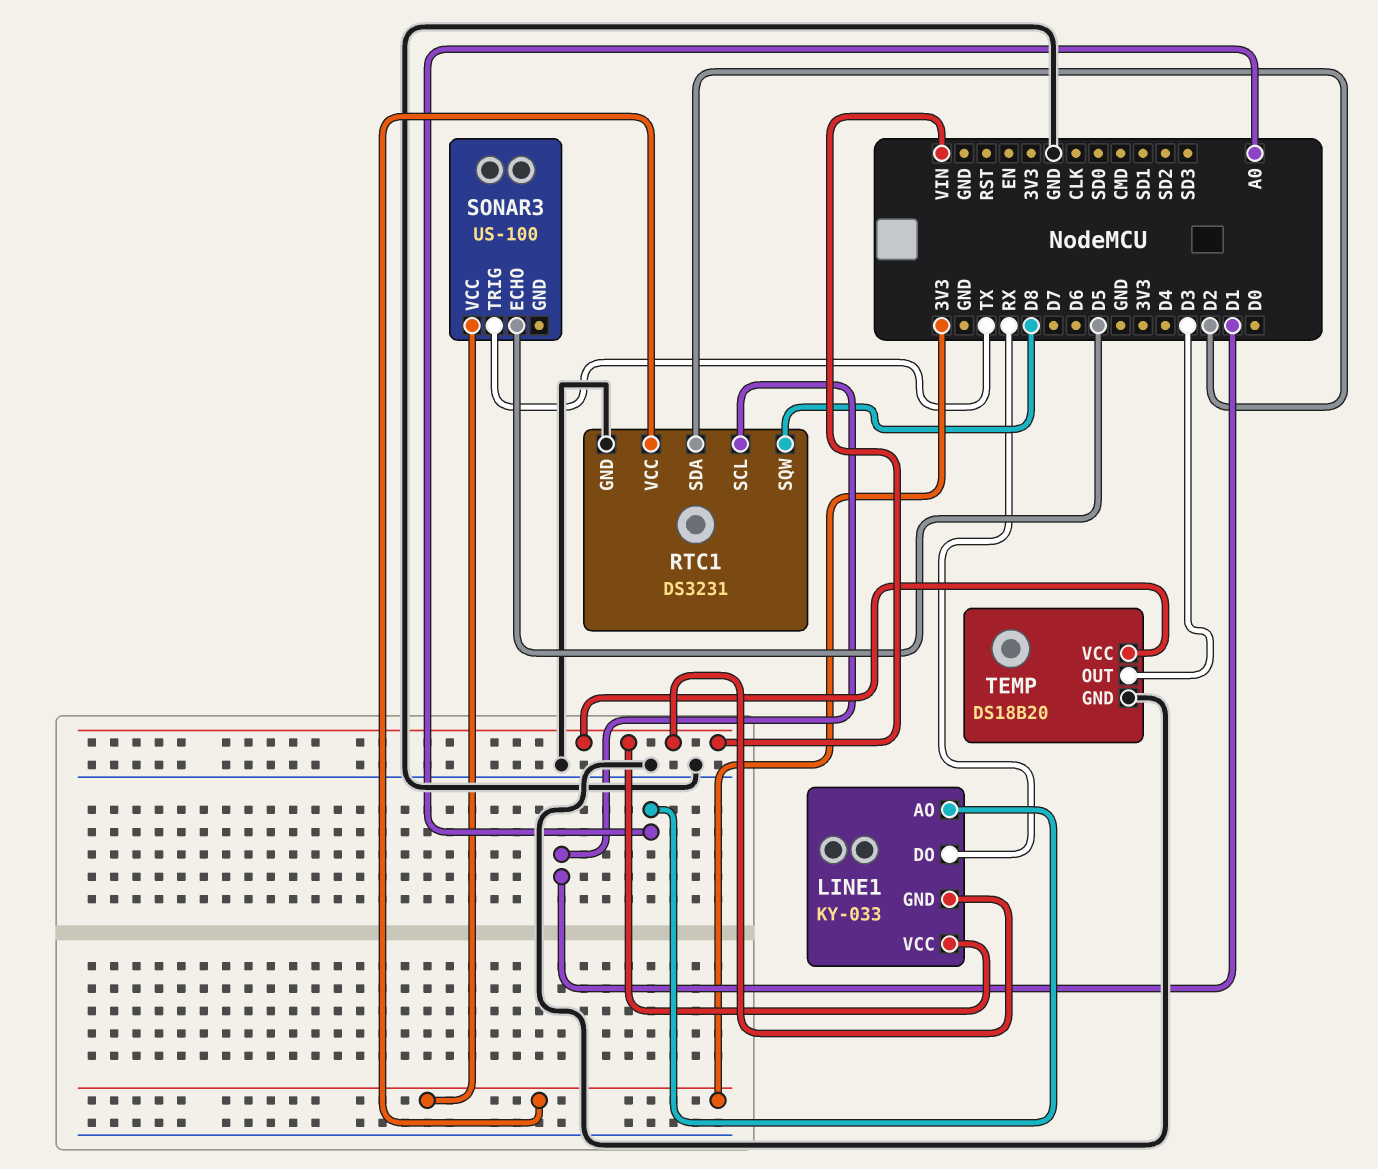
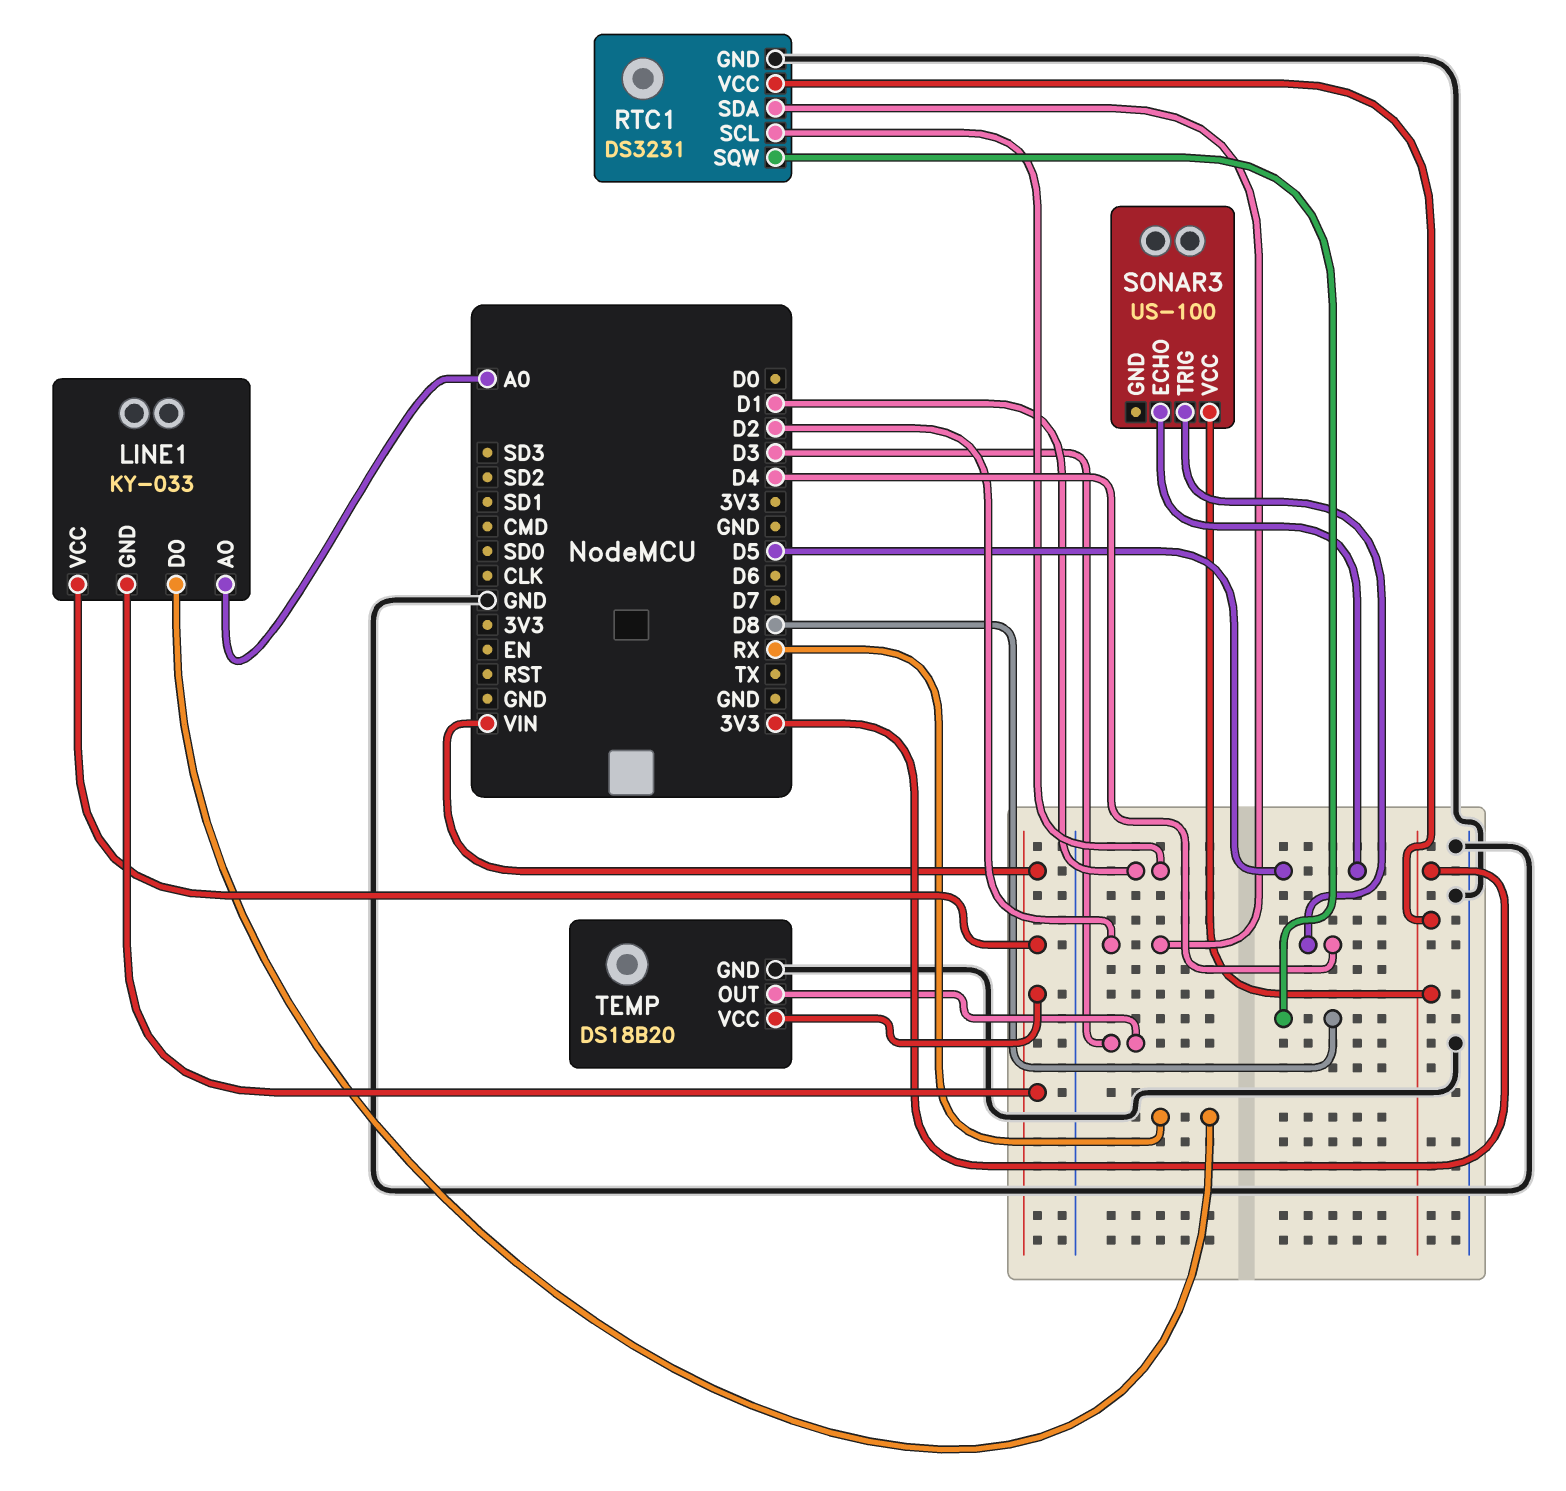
SONAR3 pin TRIG: TX -> D4

